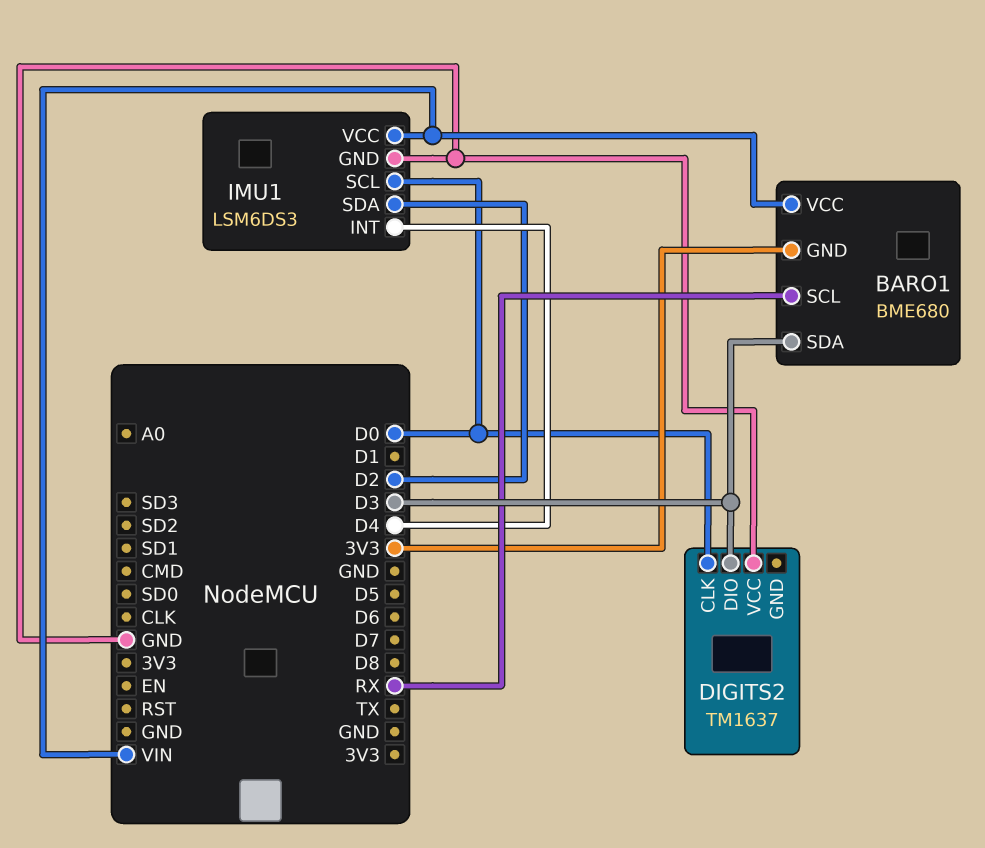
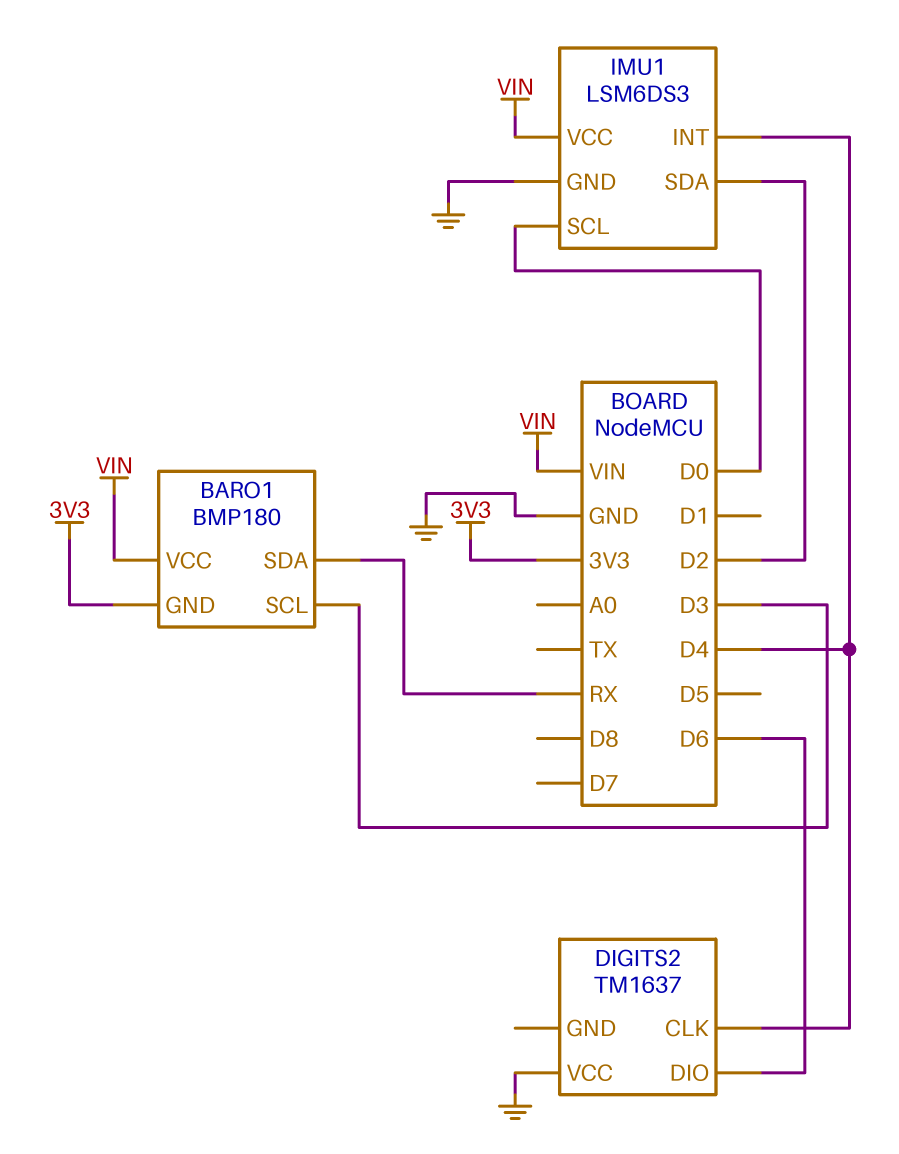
BARO1: BME680 -> BMP180
BARO1 pin SCL: RX -> D3
BARO1 pin SDA: D3 -> RX
DIGITS2 pin CLK: D0 -> D4
DIGITS2 pin DIO: D3 -> D6

